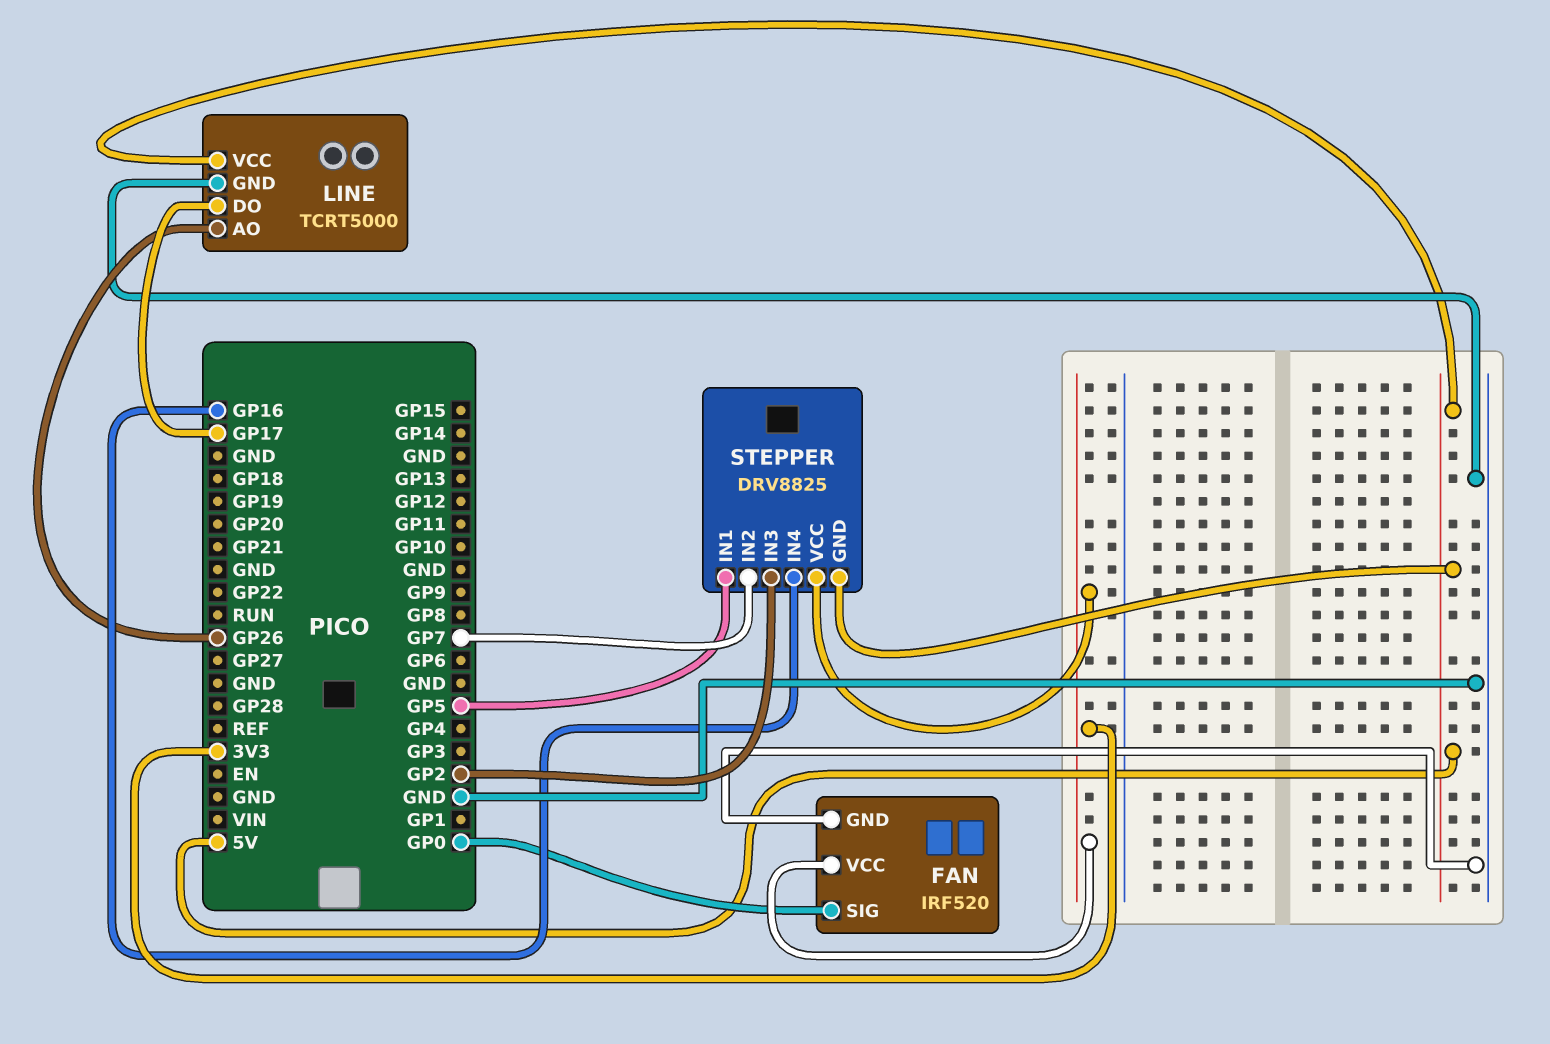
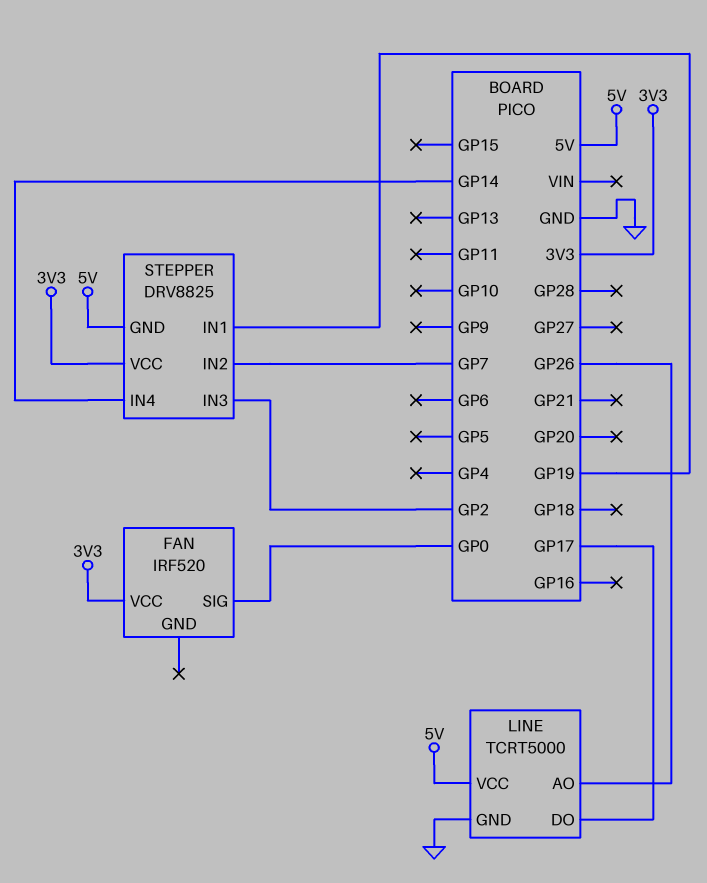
FAN pin GND: GND -> none
STEPPER pin IN1: GP5 -> GP19
STEPPER pin IN4: GP16 -> GP14

